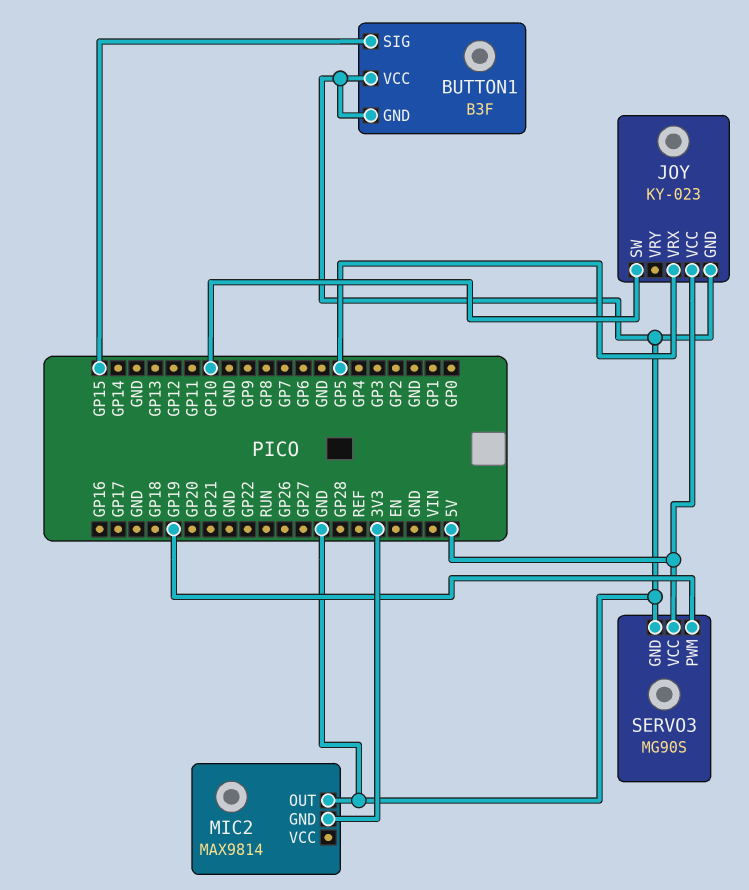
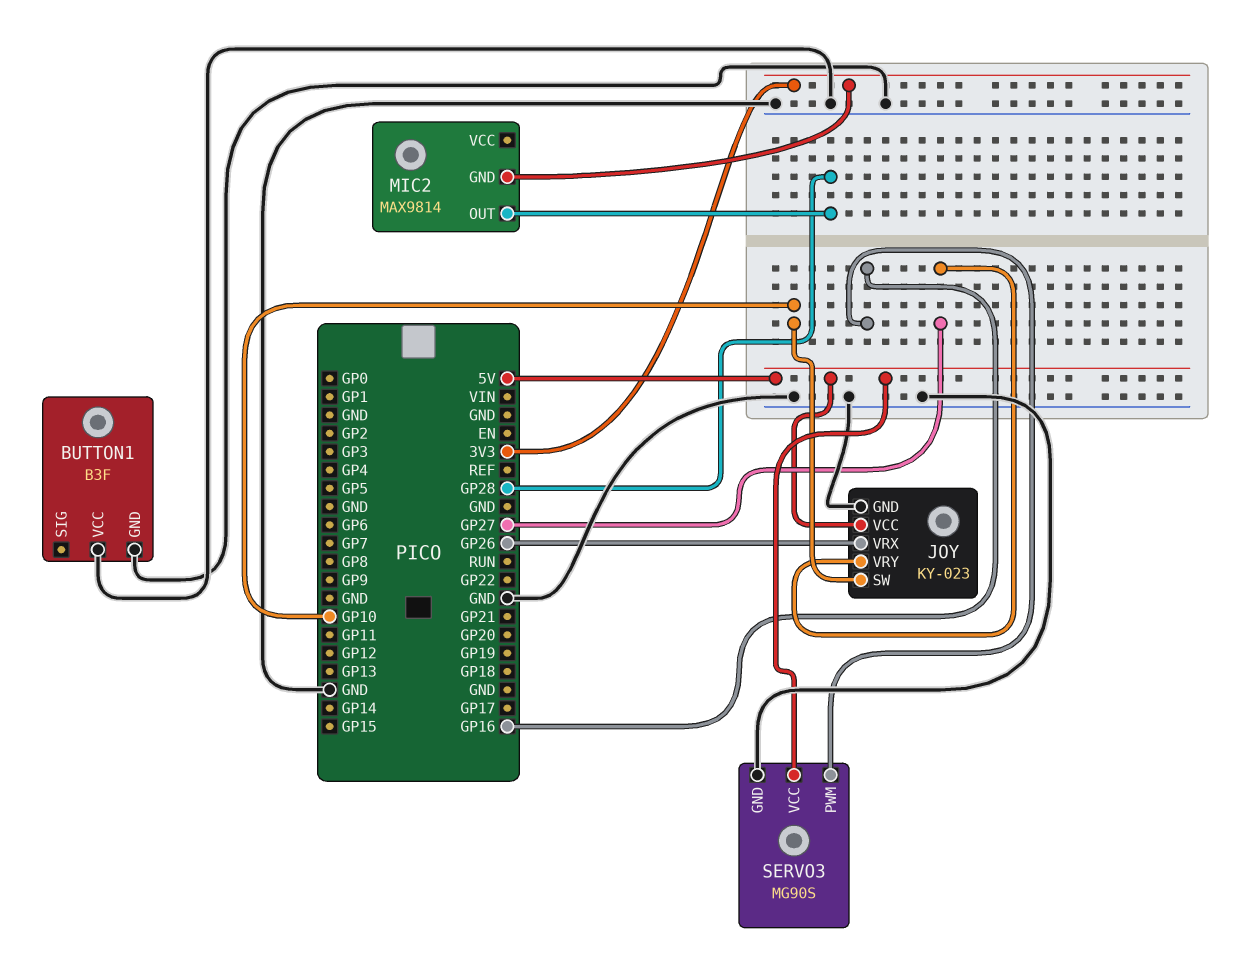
BUTTON1 pin SIG: GP15 -> none
JOY pin VRX: GP5 -> GP26
JOY pin VRY: none -> GP27
MIC2 pin OUT: GND -> GP28
SERVO3 pin PWM: GP19 -> GP16

